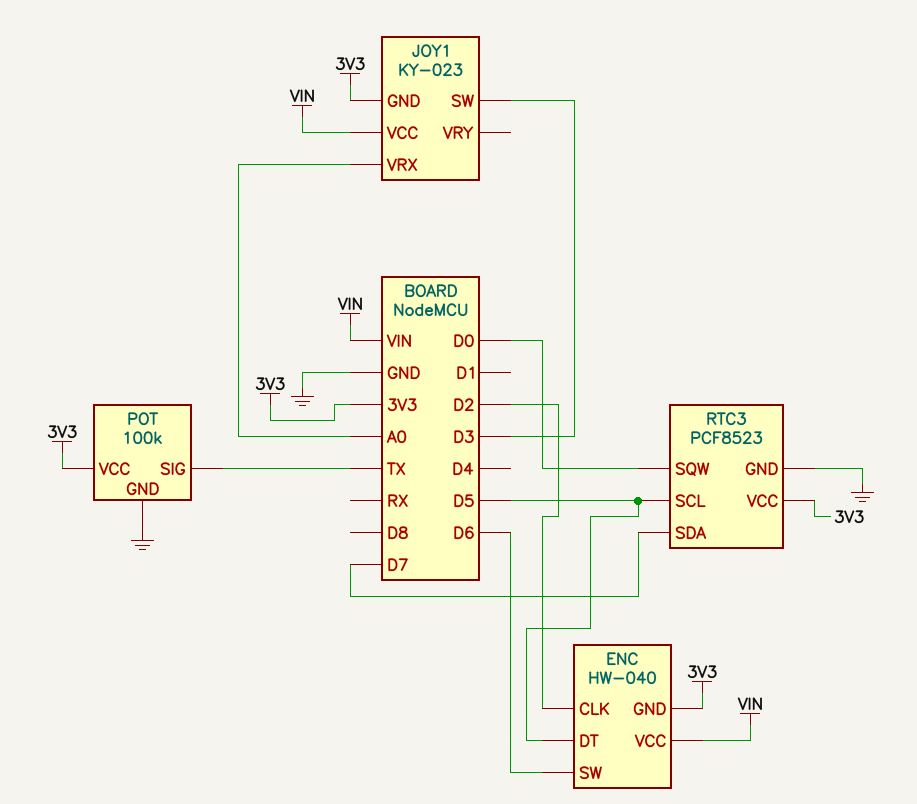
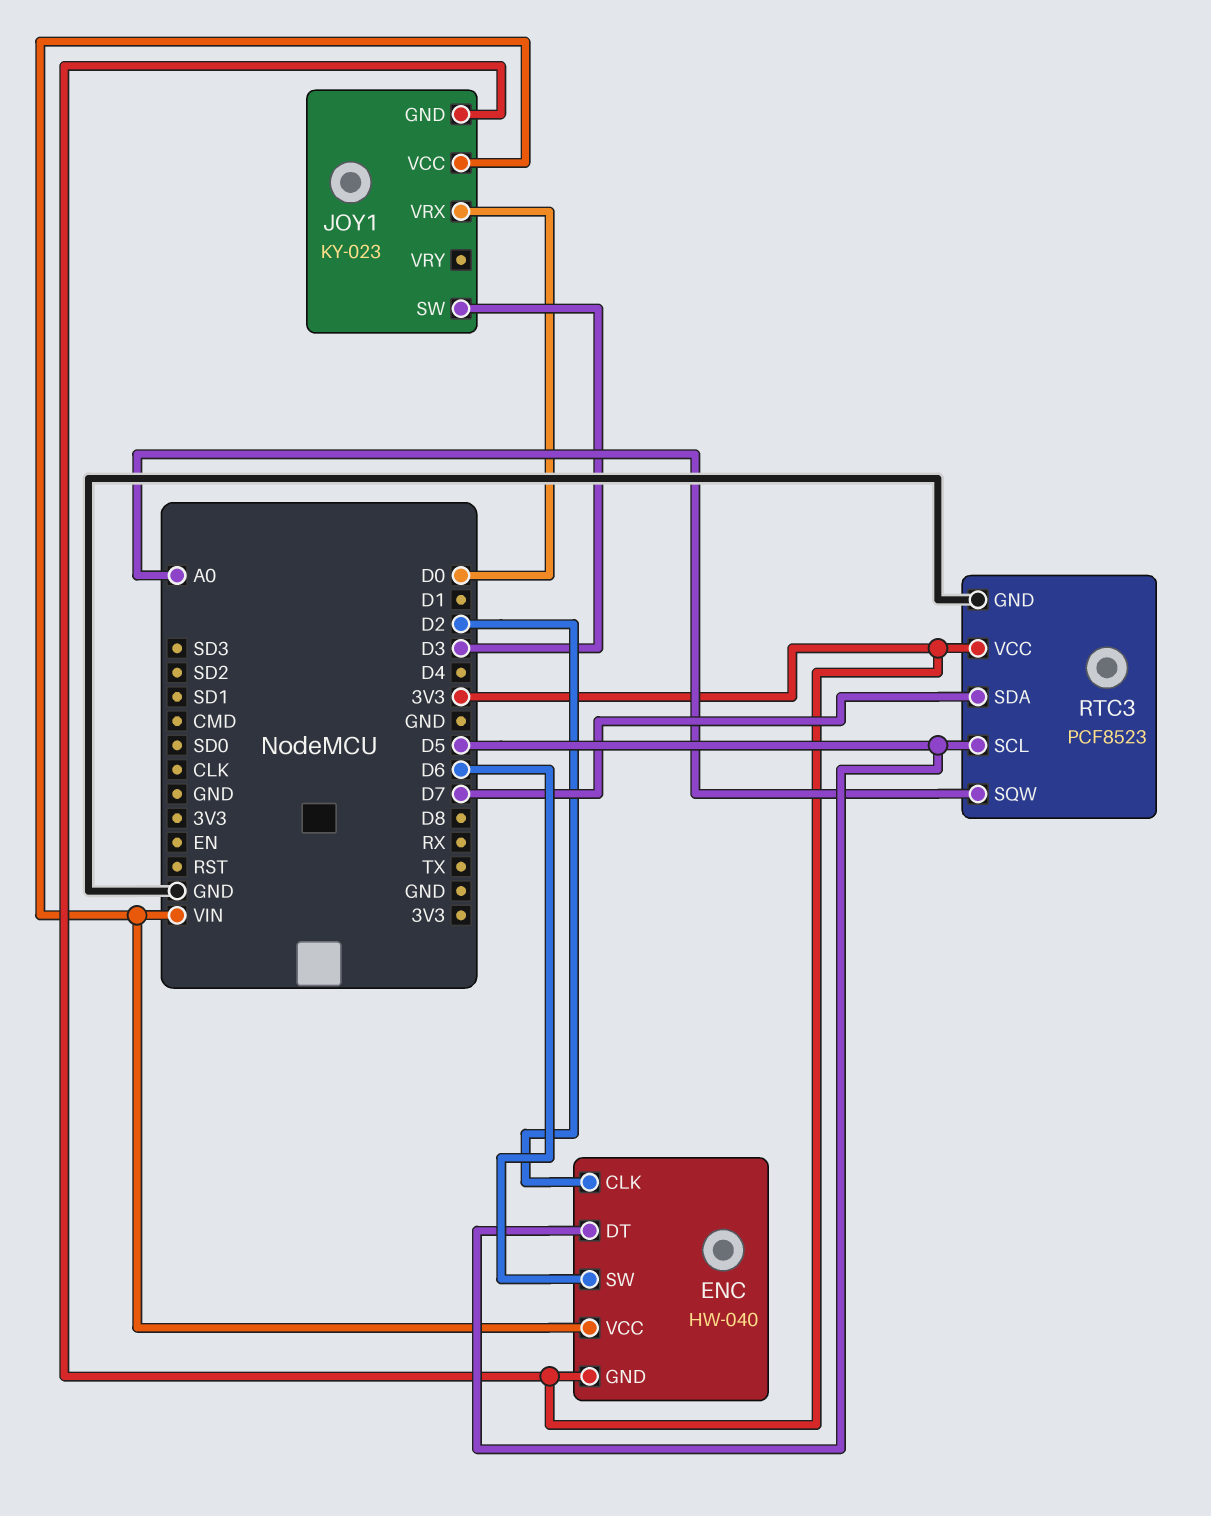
JOY1 pin VRX: A0 -> D0
POT: 100k -> none
POT pin GND: GND -> none
POT pin SIG: TX -> none
POT pin VCC: 3V3 -> none
RTC3 pin SQW: D0 -> A0

